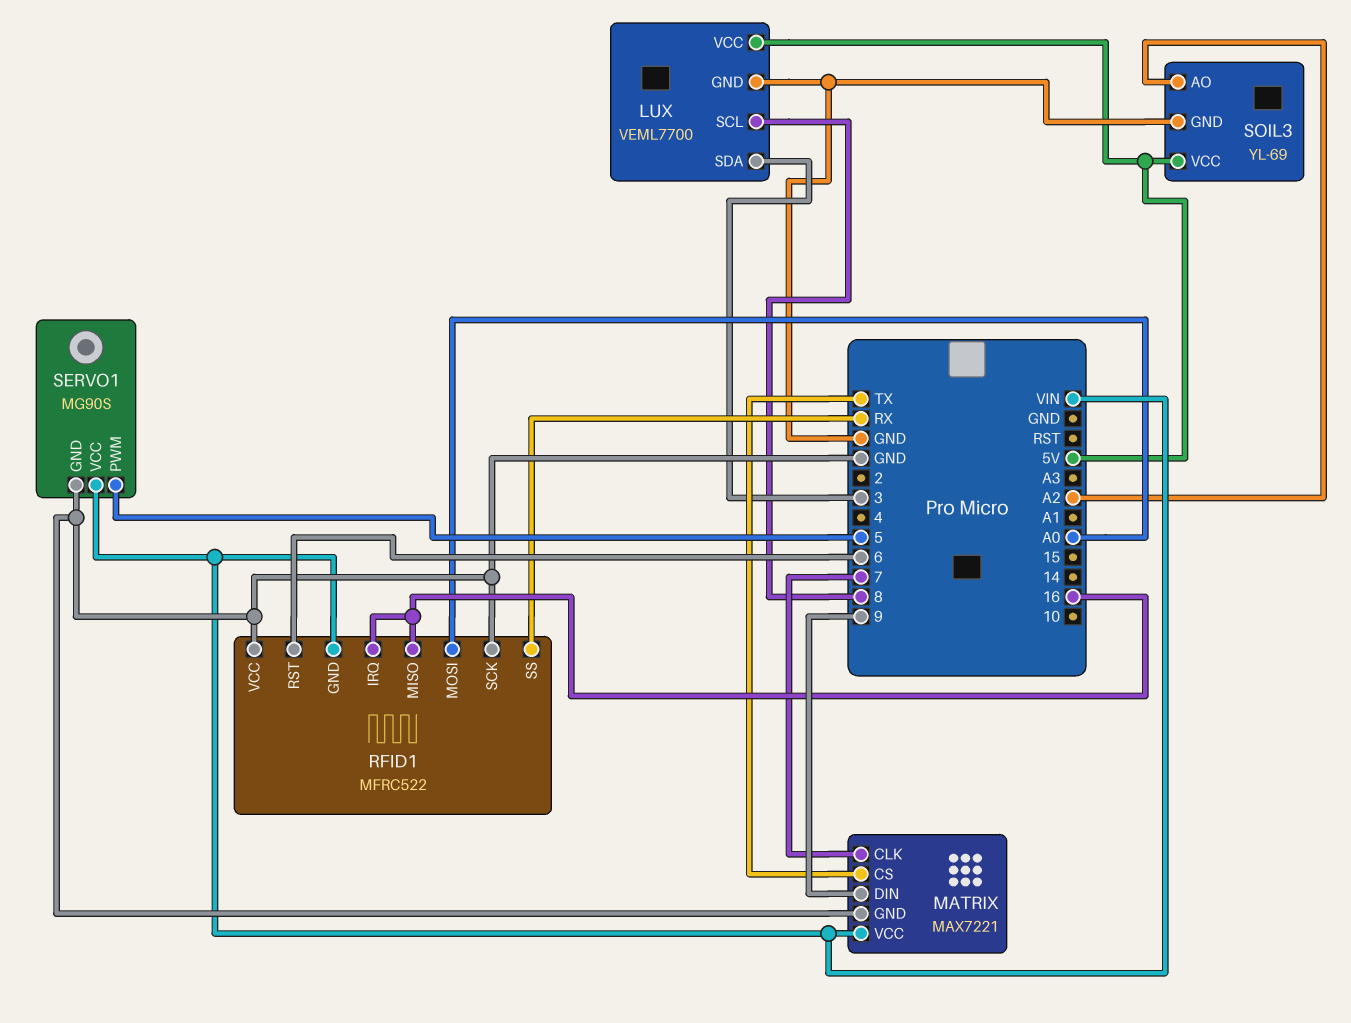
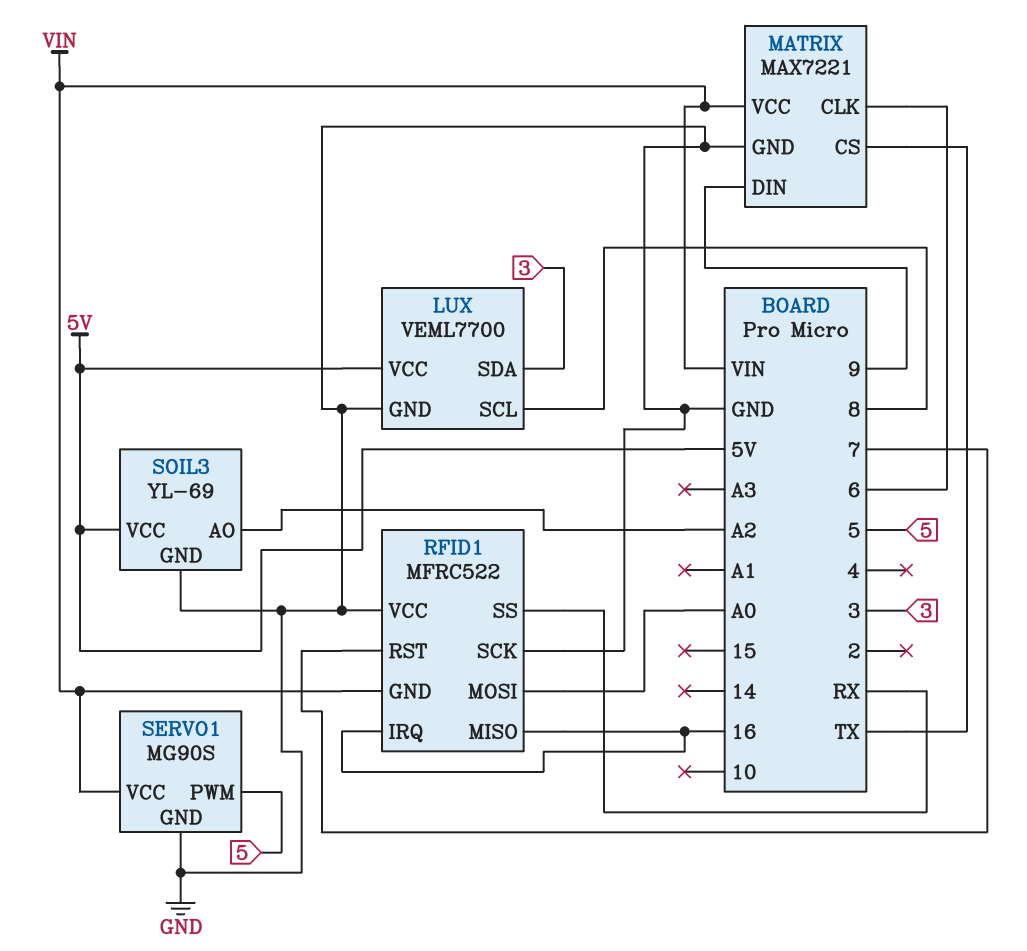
MATRIX pin CLK: 7 -> 6
RFID1 pin RST: 6 -> 7

